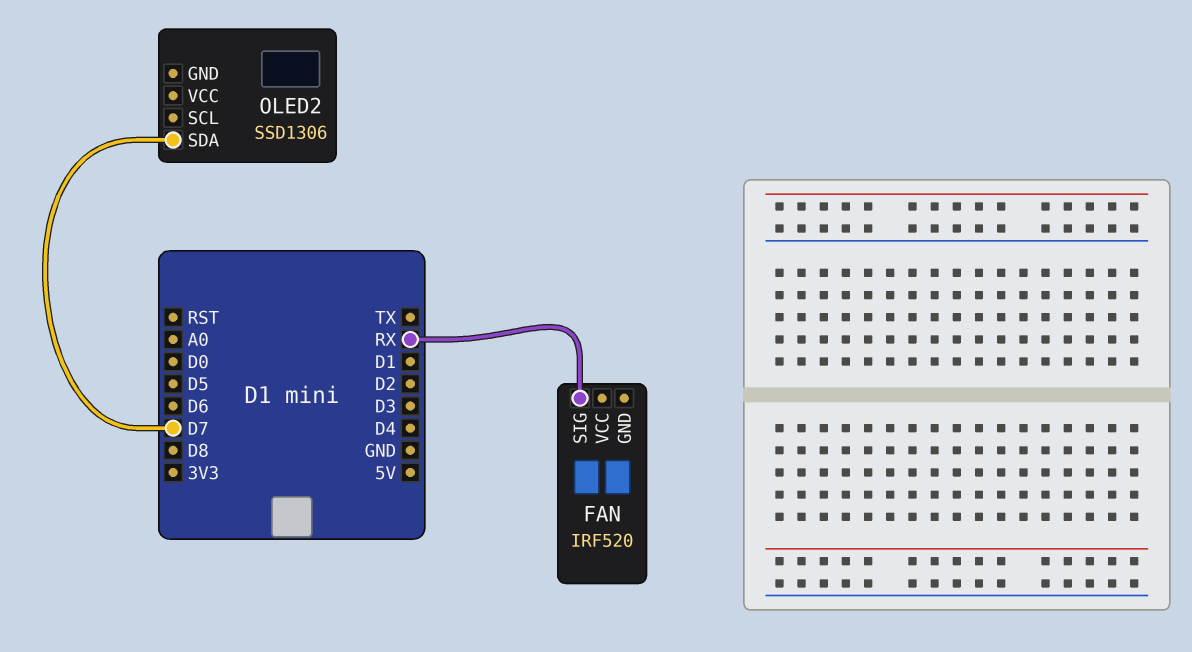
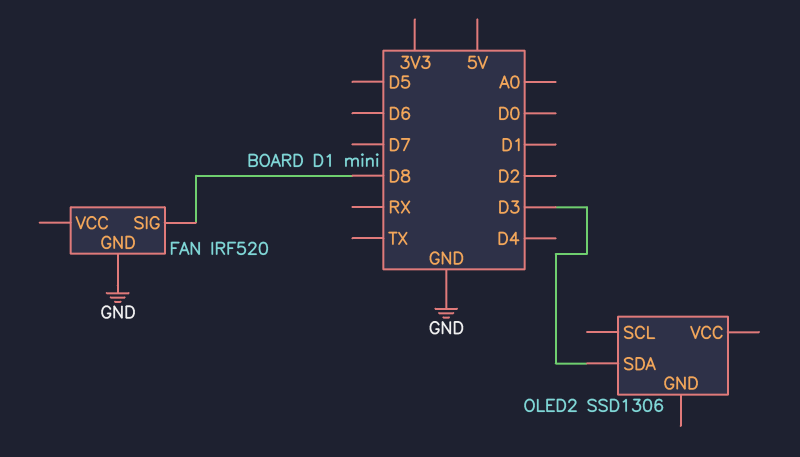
FAN pin GND: none -> GND
FAN pin SIG: RX -> D8
OLED2 pin SDA: D7 -> D3

